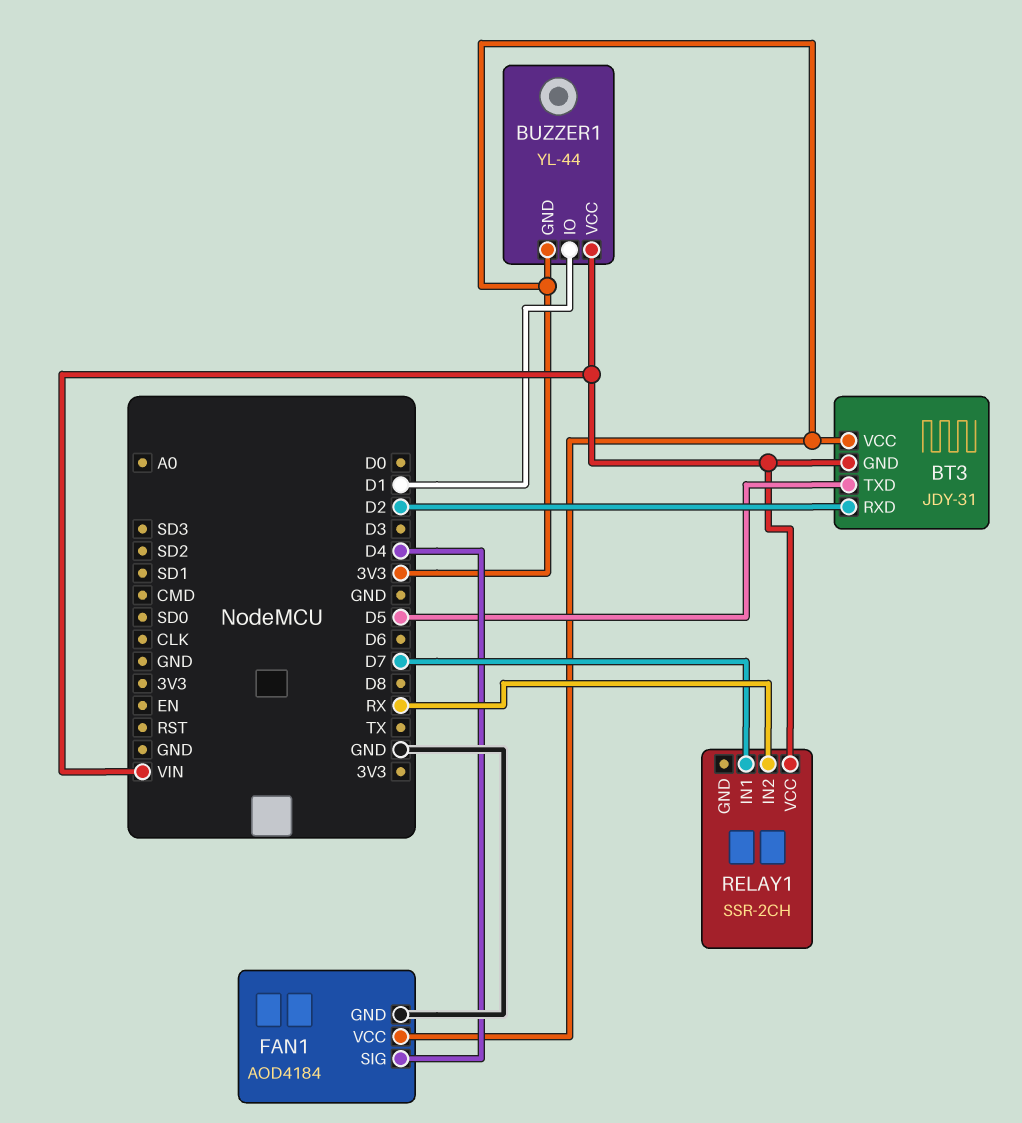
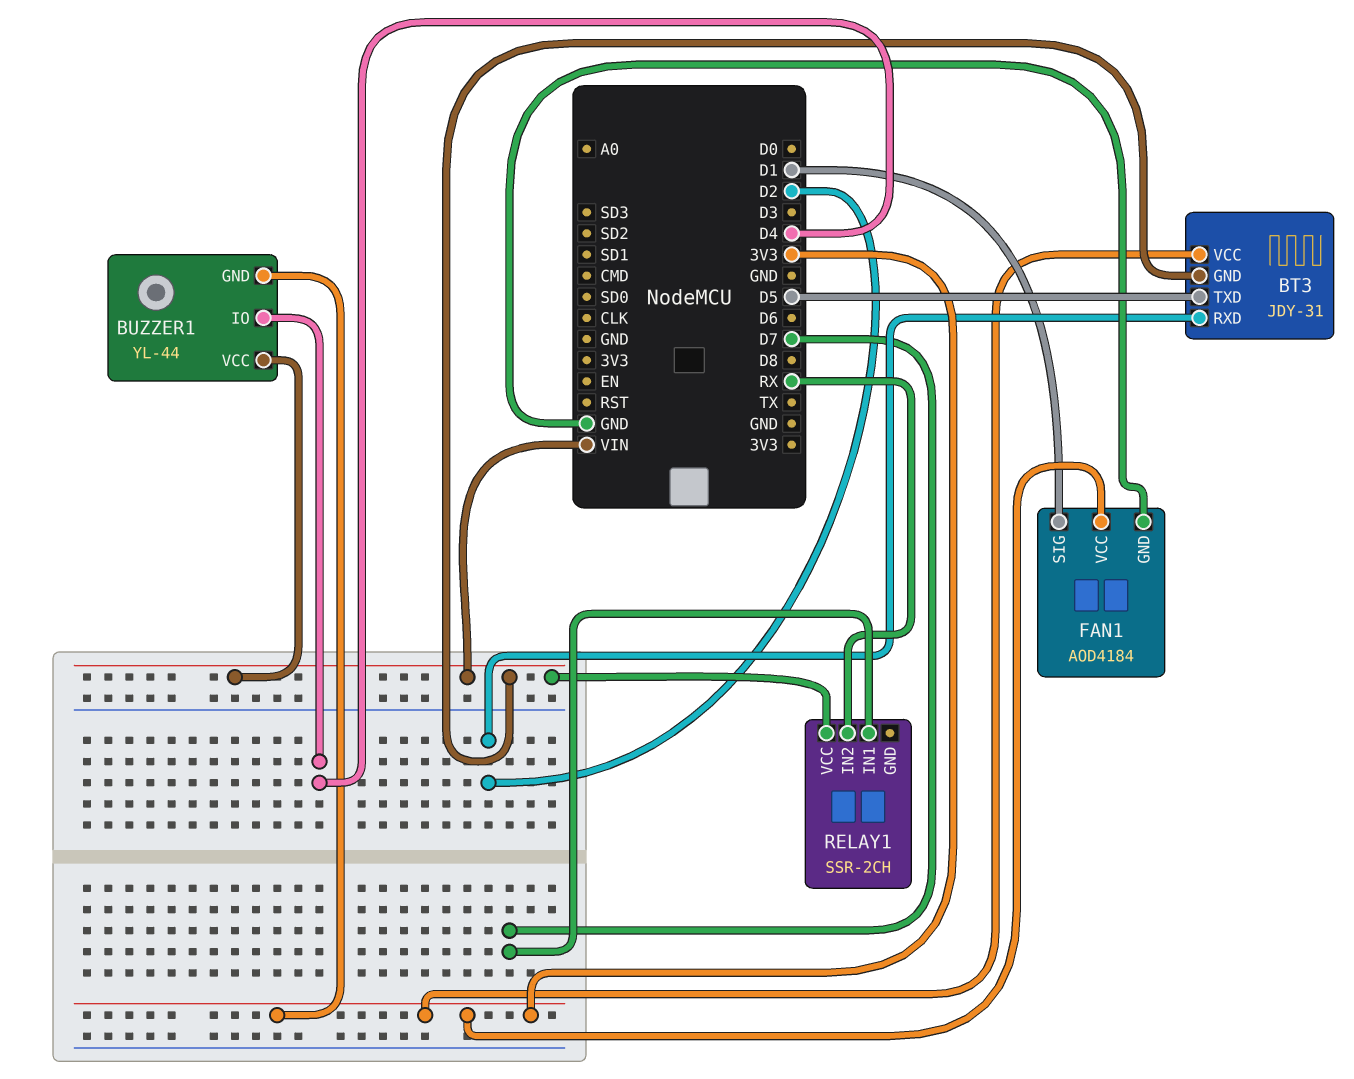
BUZZER1 pin IO: D1 -> D4
FAN1 pin SIG: D4 -> D1

